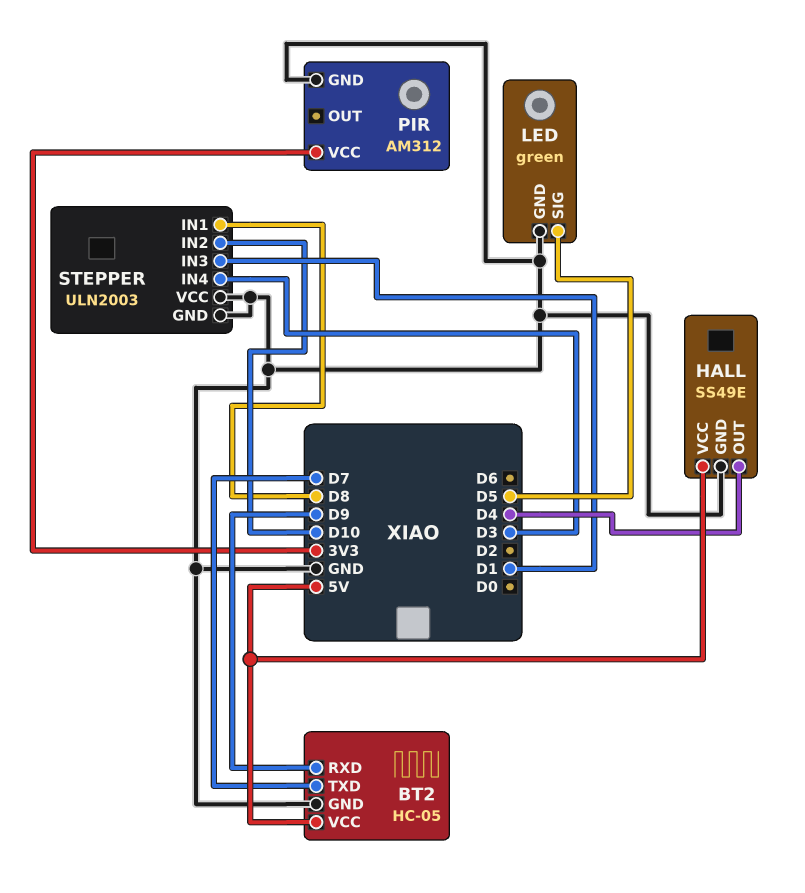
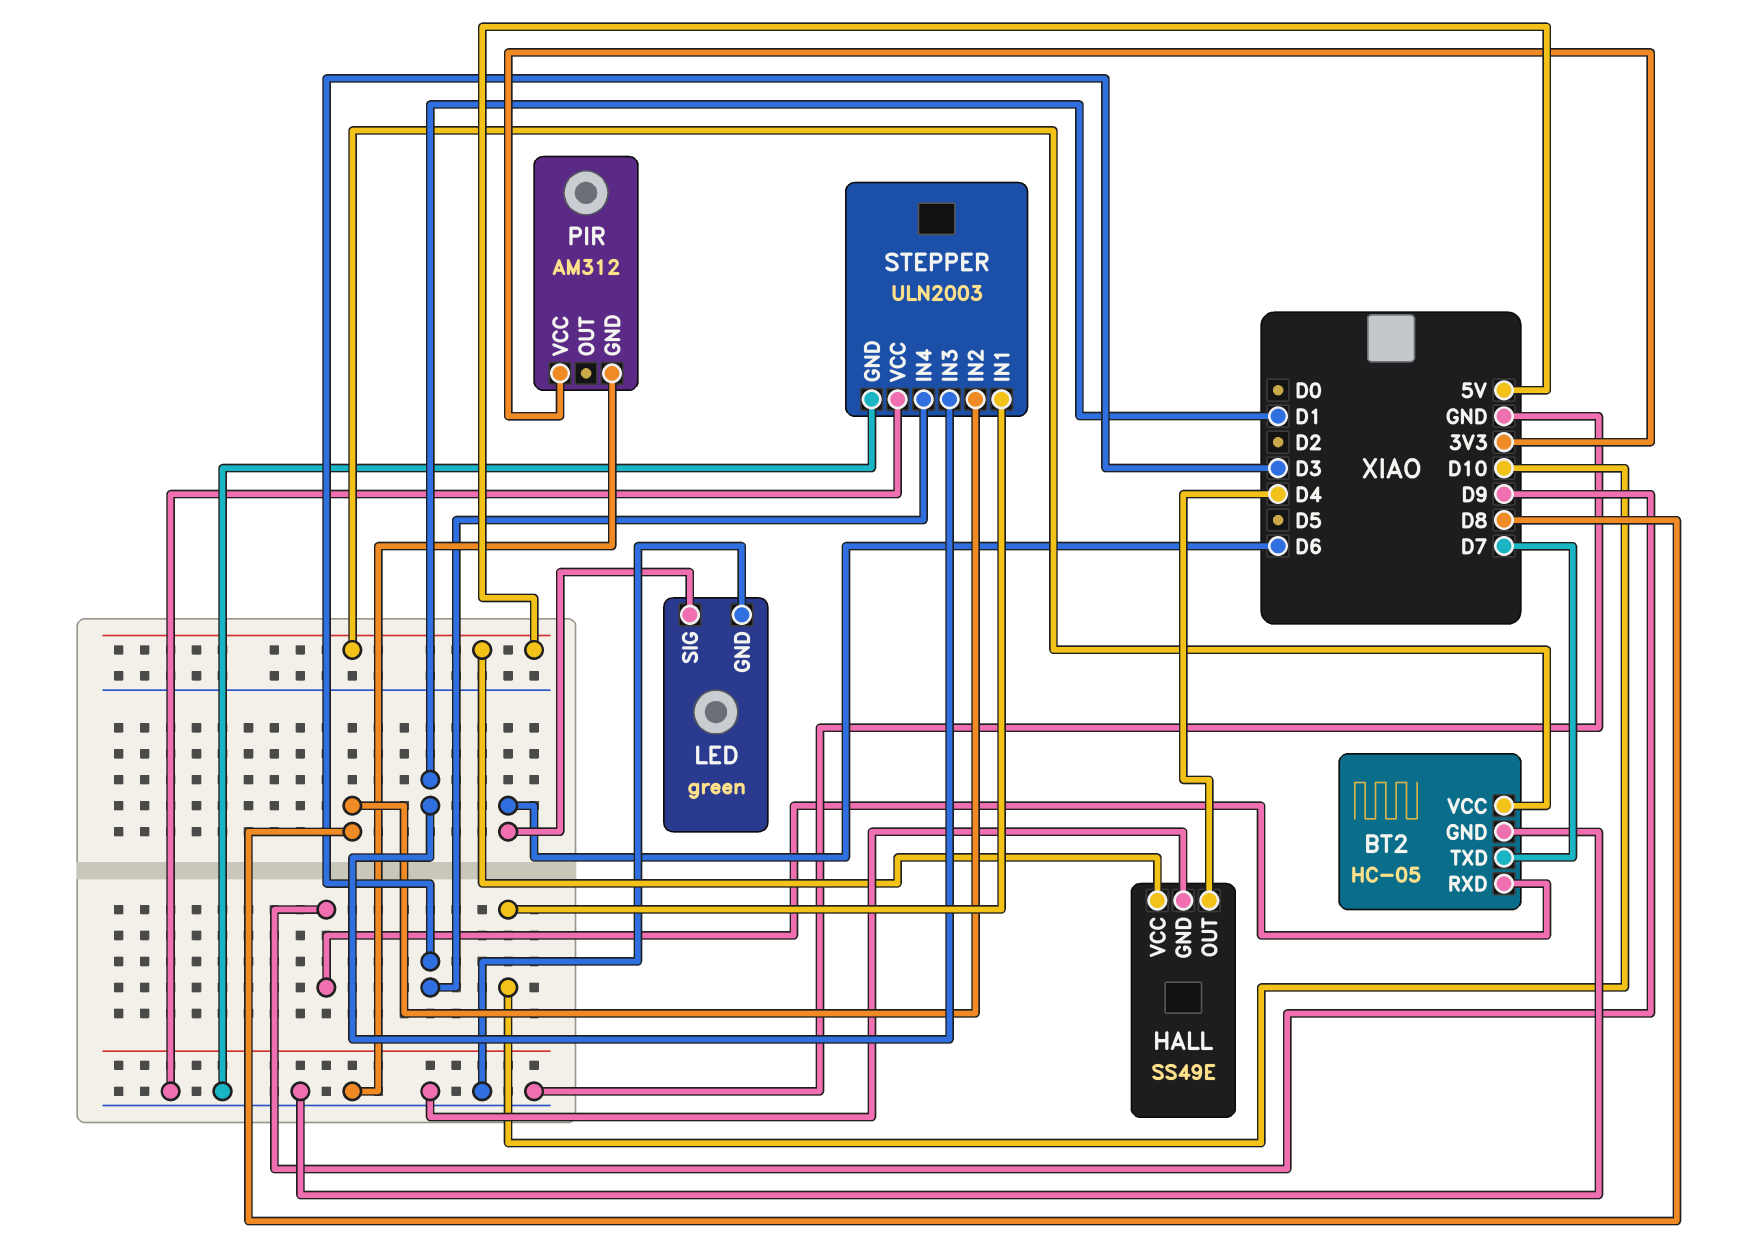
LED pin SIG: D5 -> D6
STEPPER pin IN1: D8 -> D10
STEPPER pin IN2: D10 -> D8

